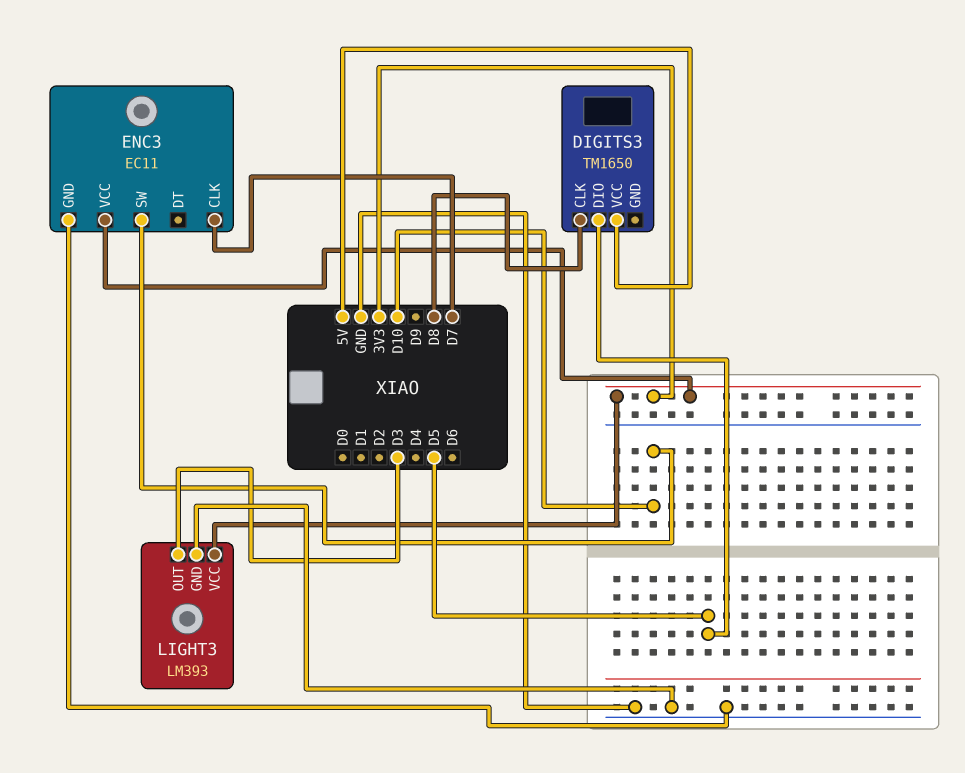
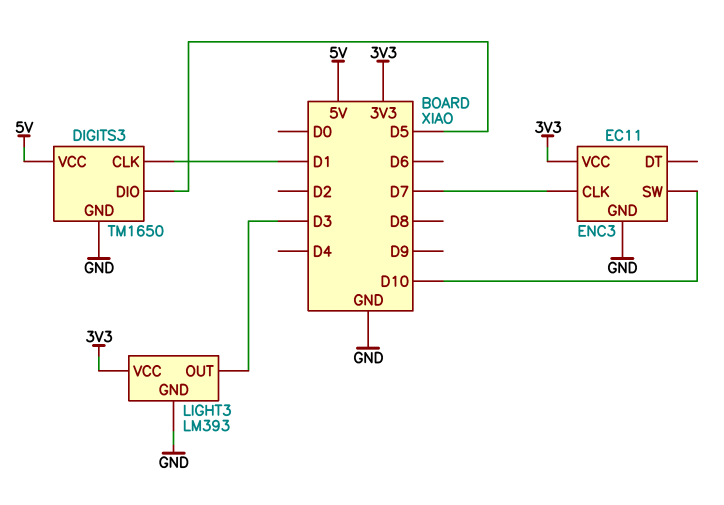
DIGITS3 pin CLK: D8 -> D1
DIGITS3 pin GND: none -> GND

